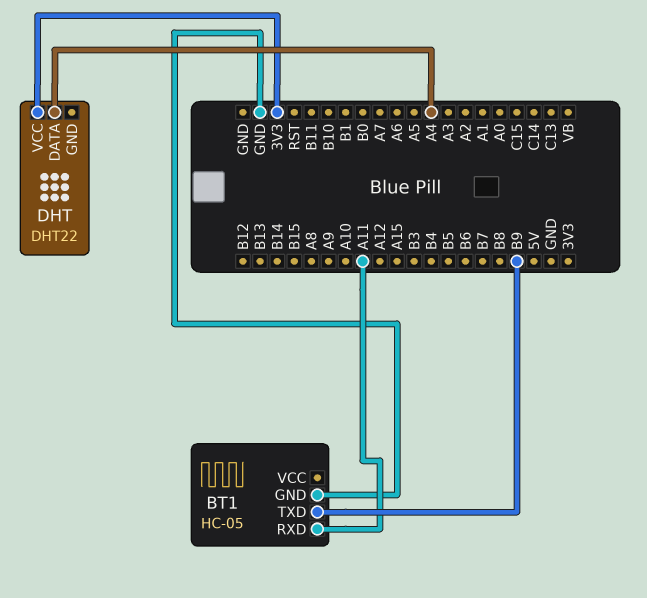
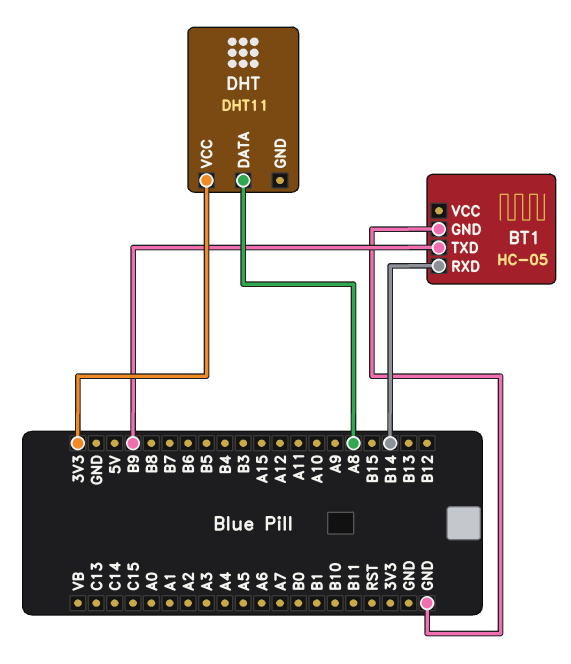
BT1 pin RXD: A11 -> B14
DHT: DHT22 -> DHT11
DHT pin DATA: A4 -> A8

